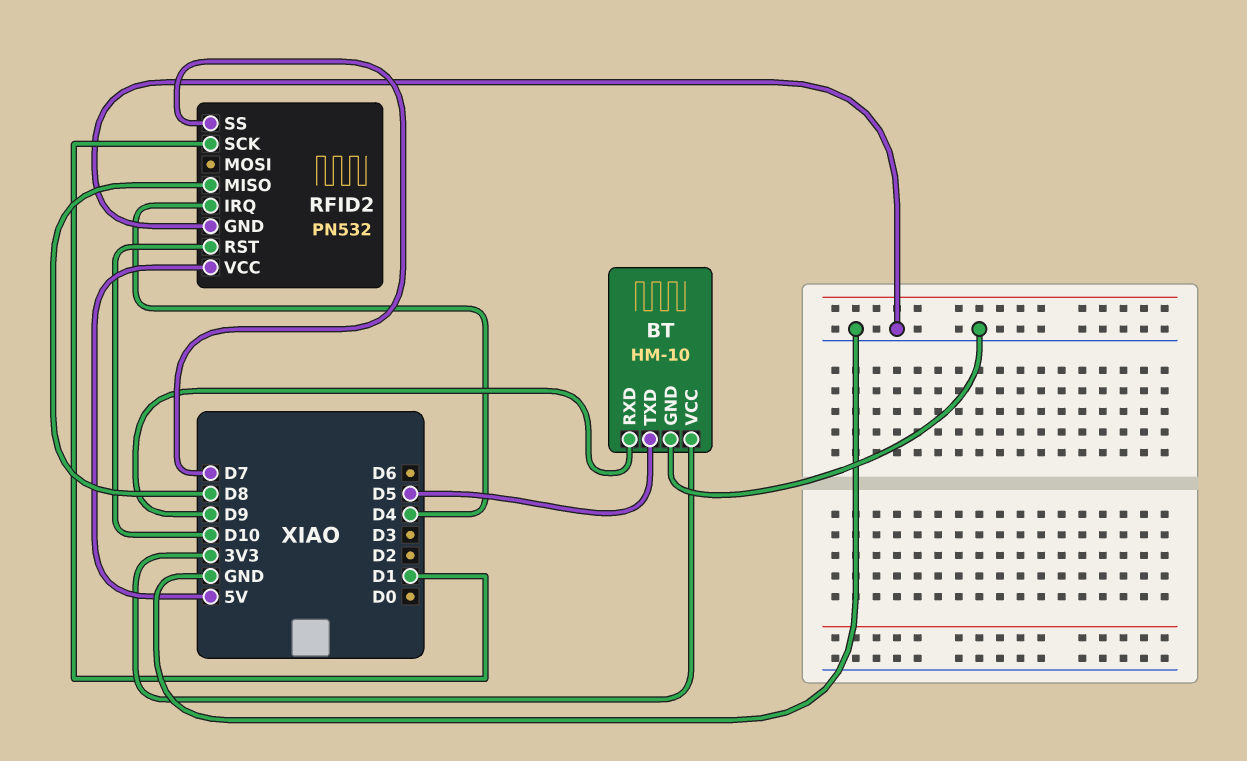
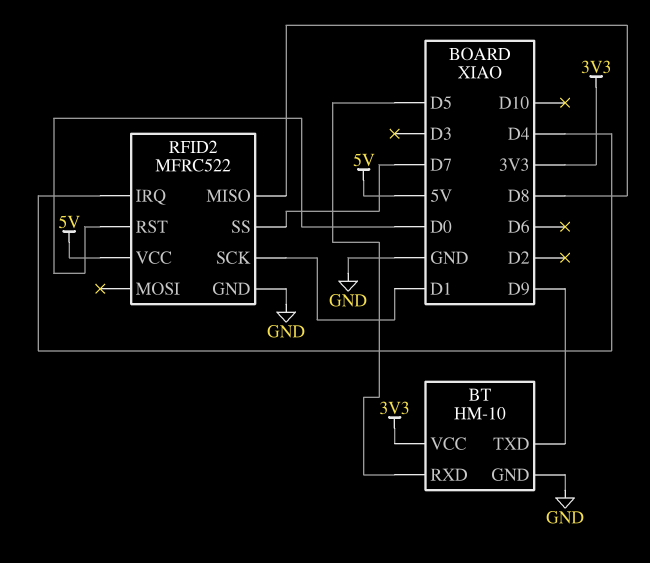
BT pin RXD: D9 -> D5
BT pin TXD: D5 -> D9
RFID2: PN532 -> MFRC522
RFID2 pin RST: D10 -> D0

